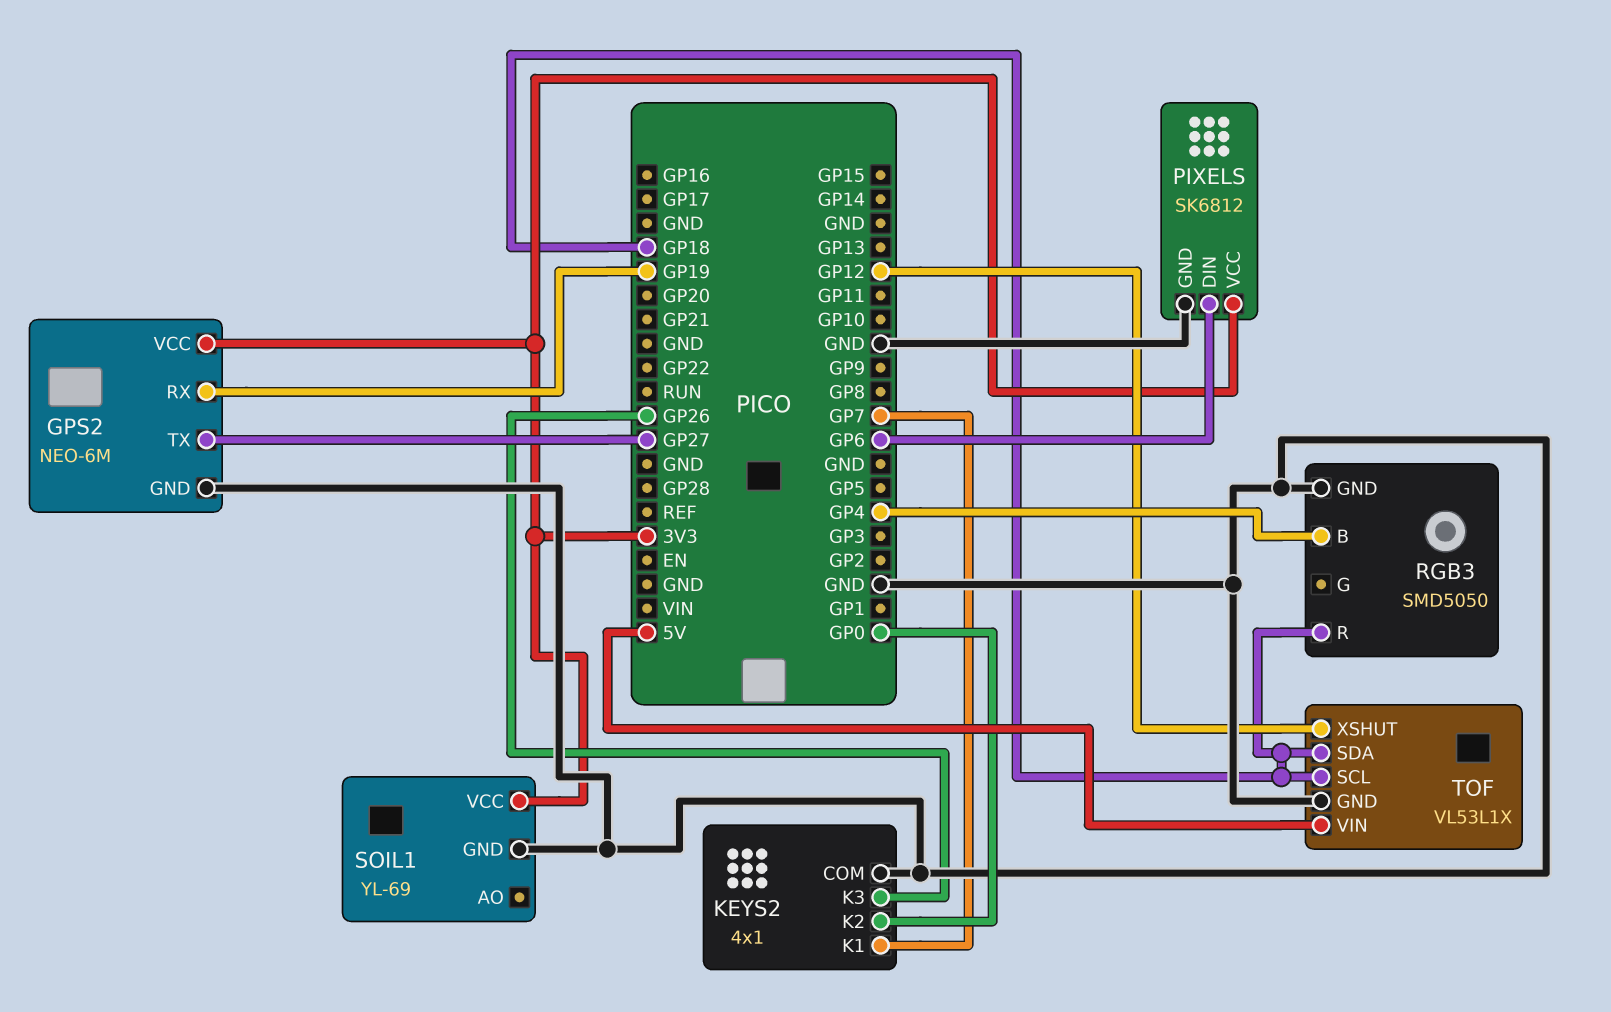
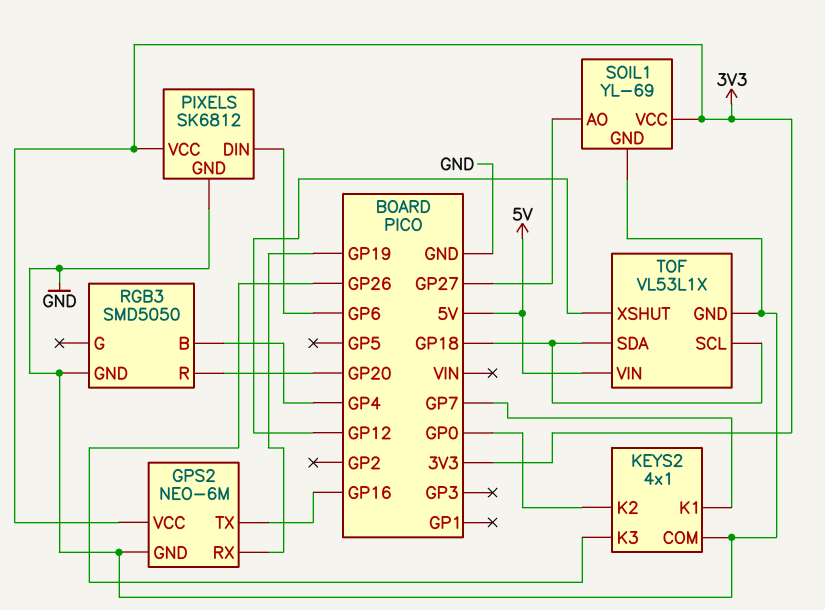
GPS2 pin TX: GP27 -> GP16
RGB3 pin R: GP18 -> GP20
SOIL1 pin AO: none -> GP27

